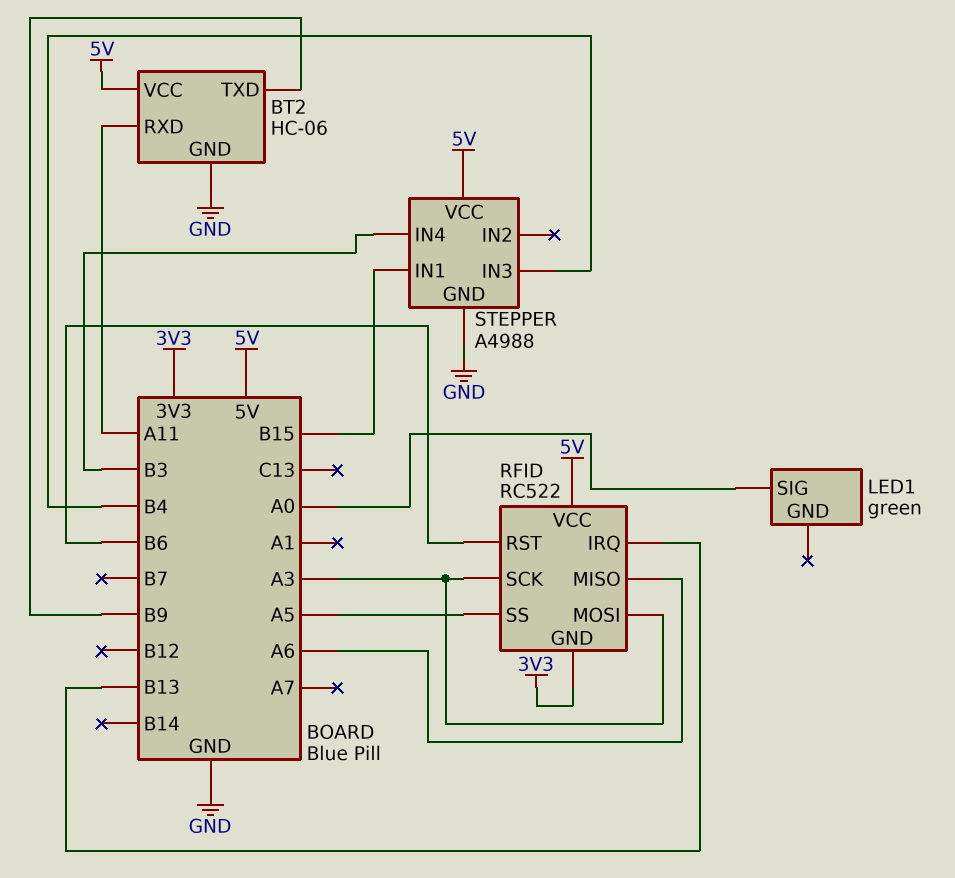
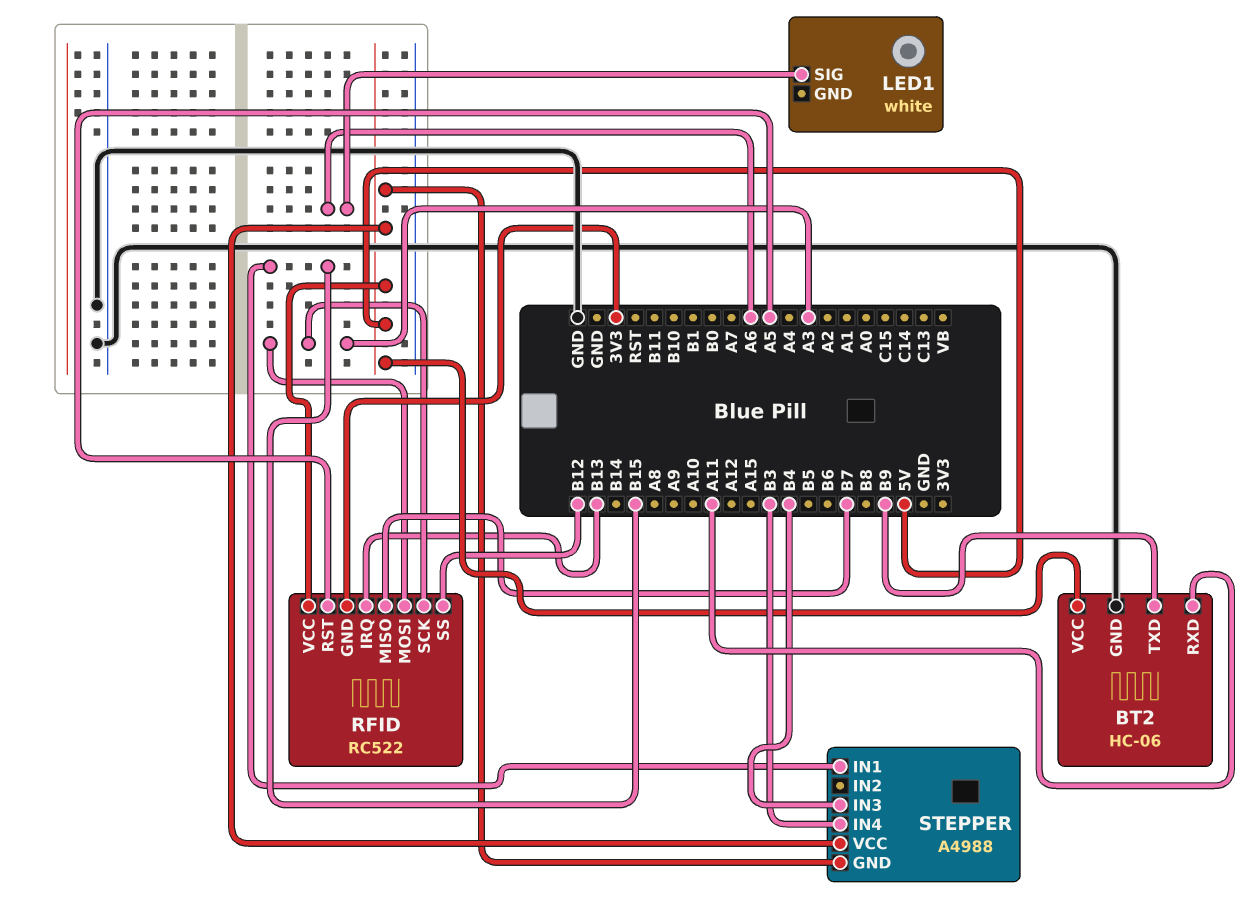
LED1: green -> white
LED1 pin SIG: A0 -> A6
RFID pin MISO: A6 -> B7
RFID pin RST: B6 -> A5
RFID pin SS: A5 -> B12
STEPPER pin GND: GND -> 5V

